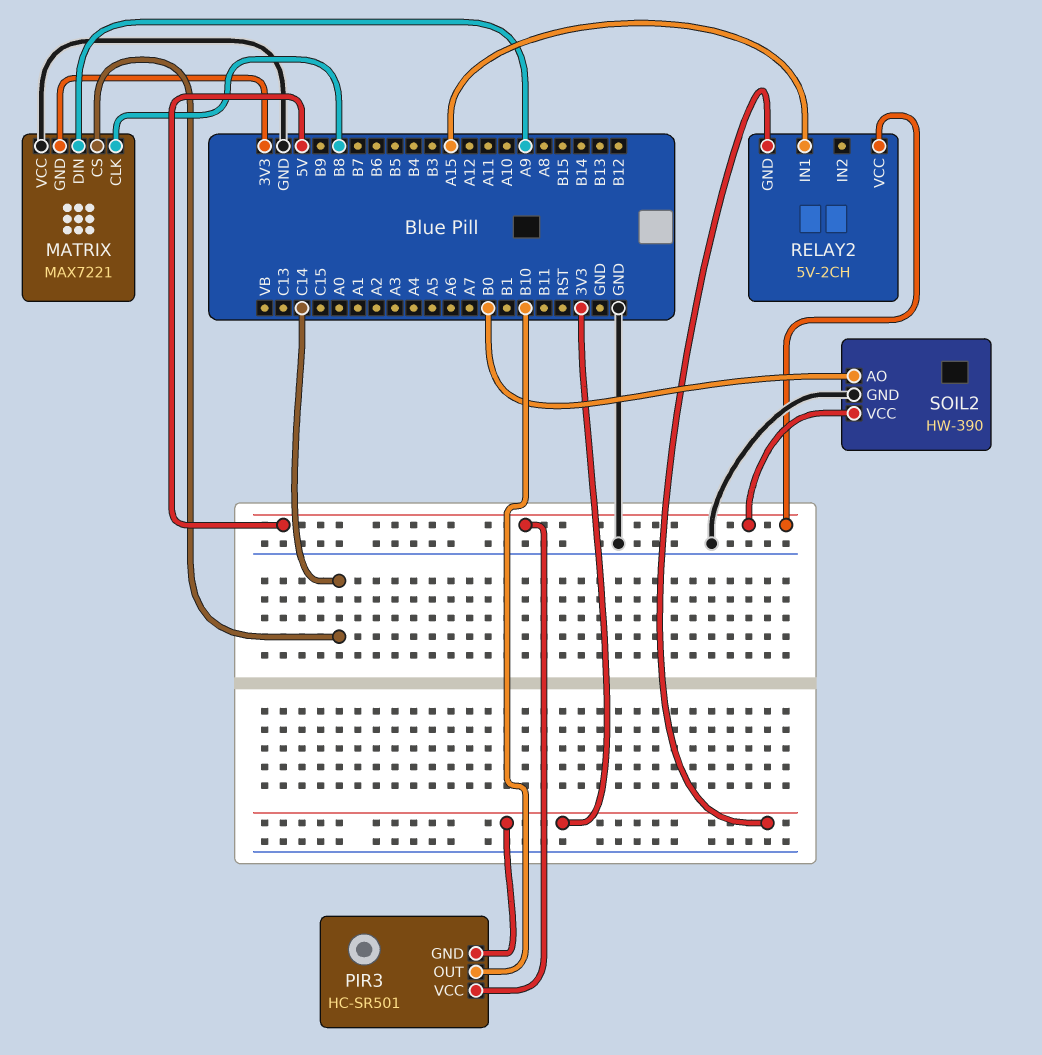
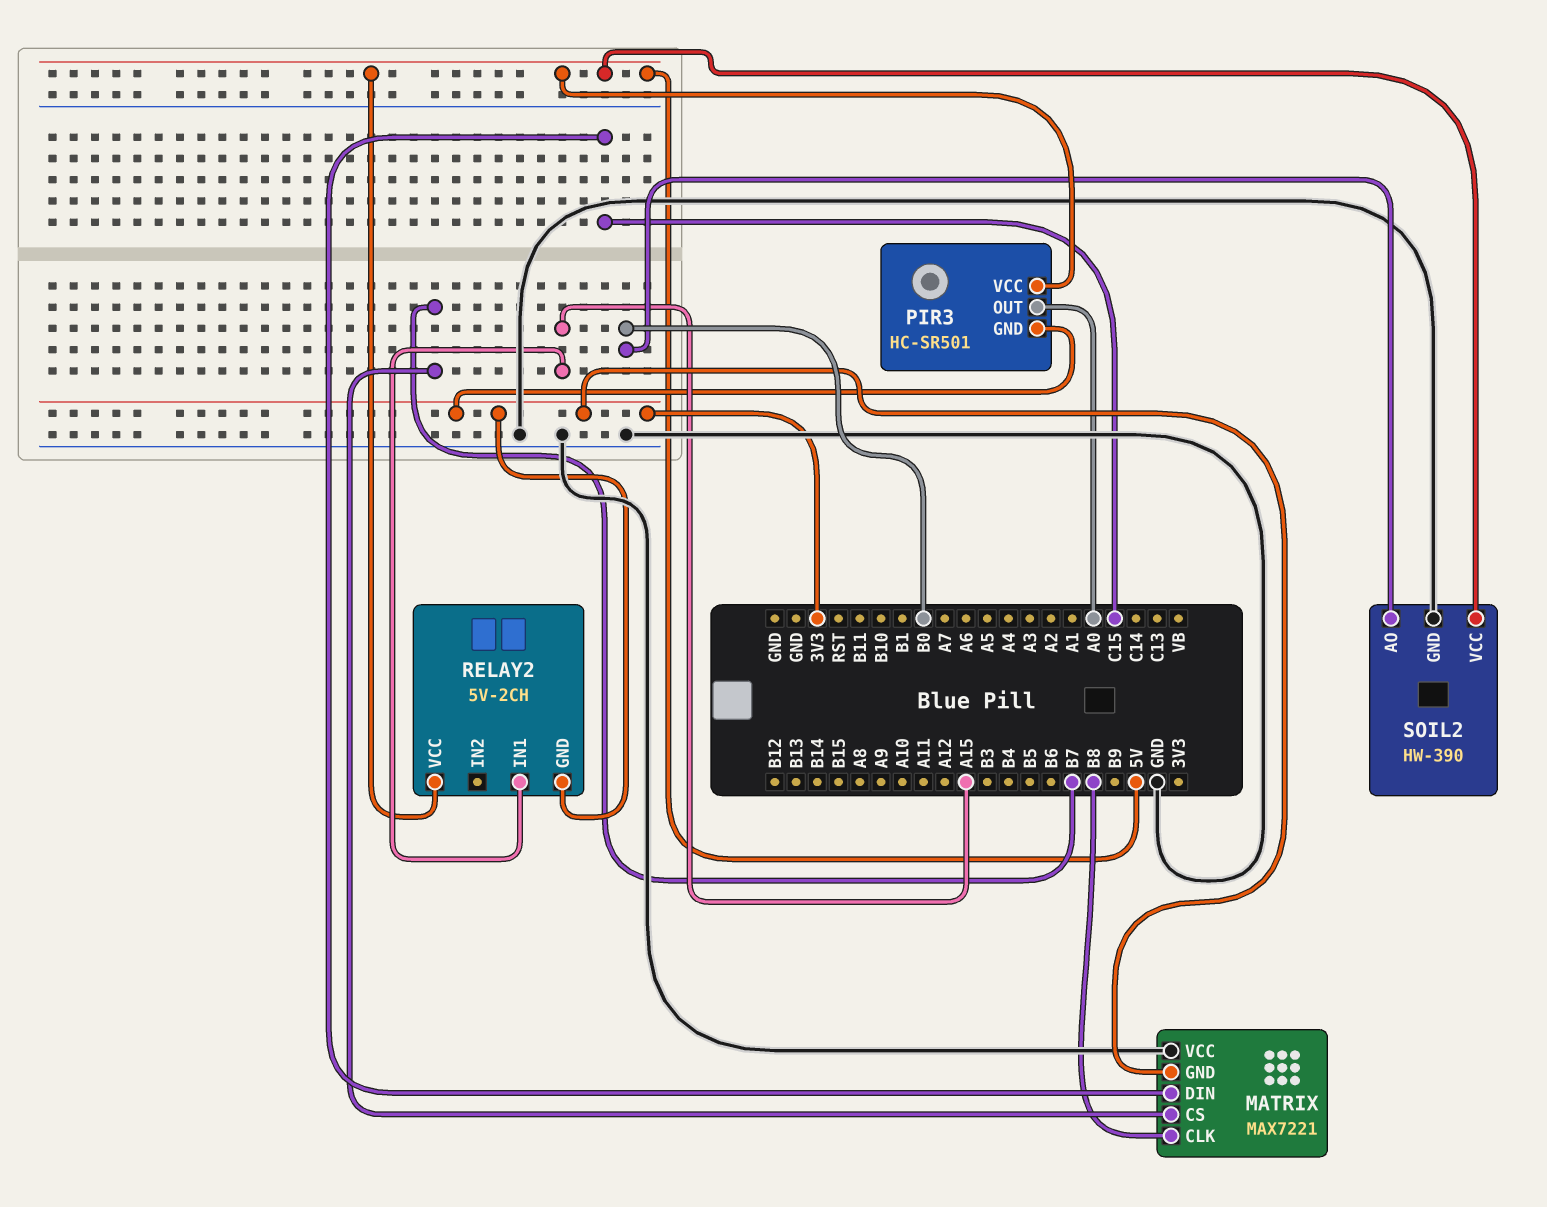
MATRIX pin CS: C14 -> B7
MATRIX pin DIN: A9 -> C15
PIR3 pin OUT: B10 -> A0

